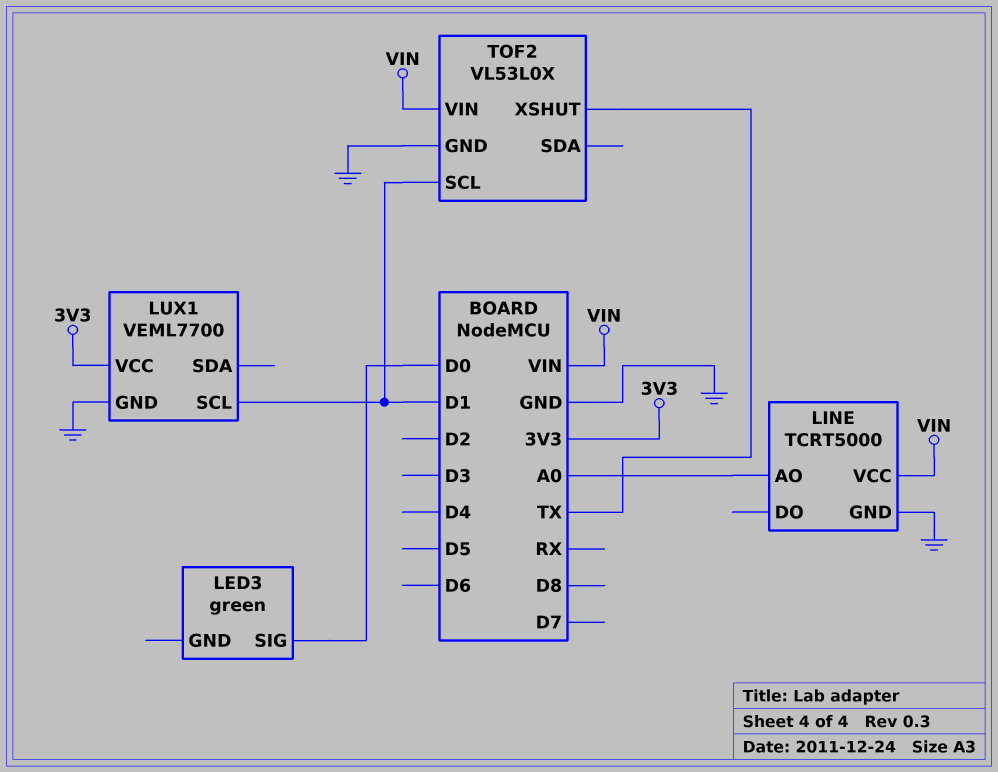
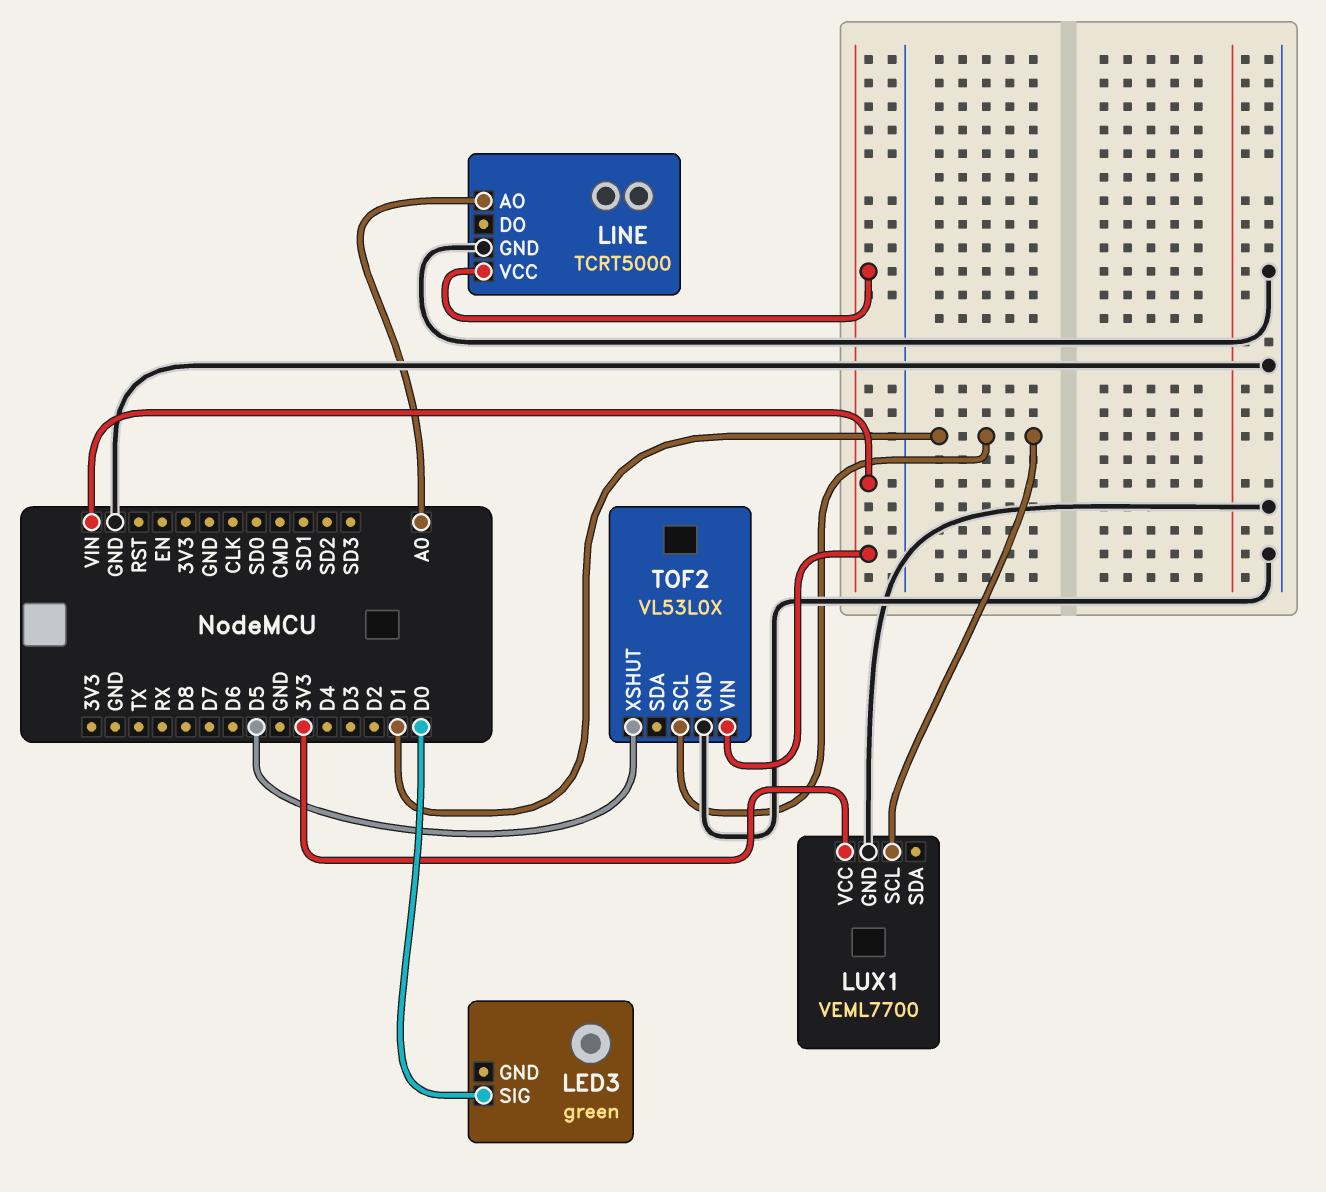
TOF2 pin XSHUT: TX -> D5

